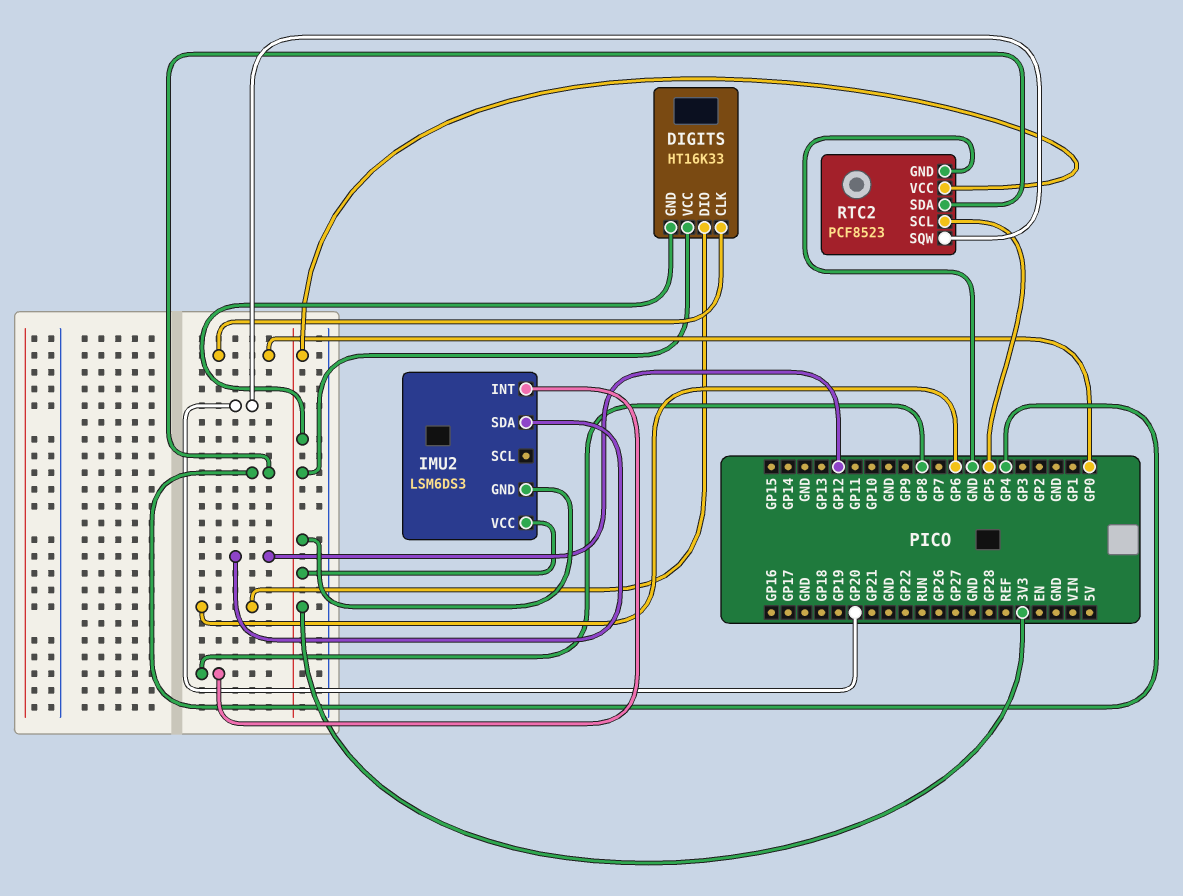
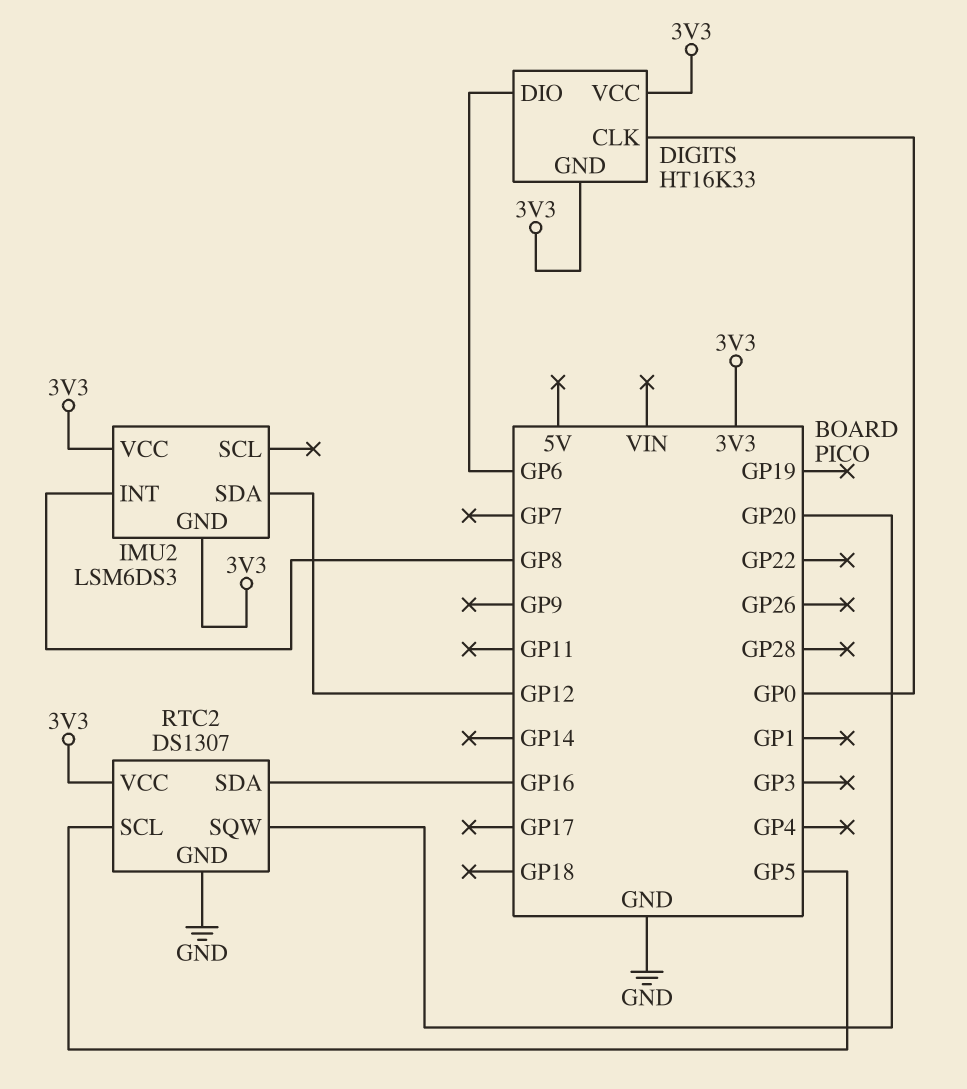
RTC2: PCF8523 -> DS1307
RTC2 pin SDA: GP4 -> GP16

